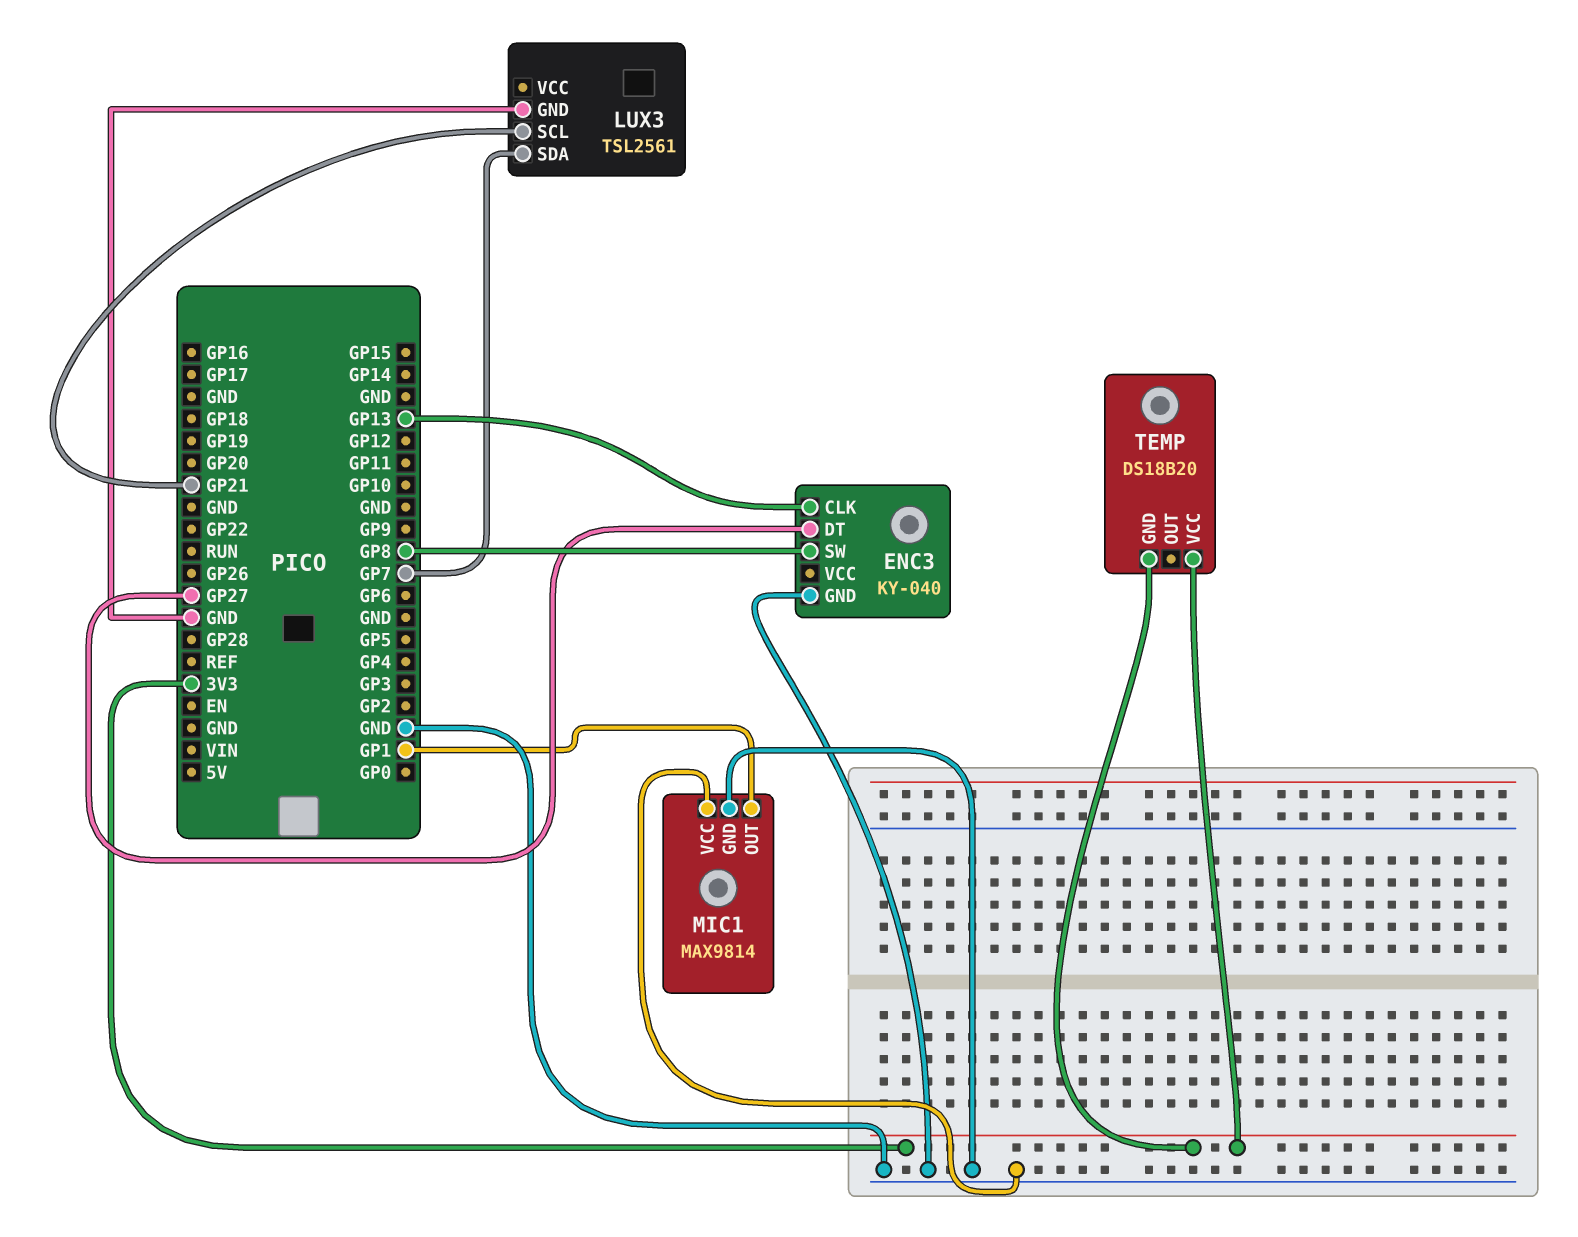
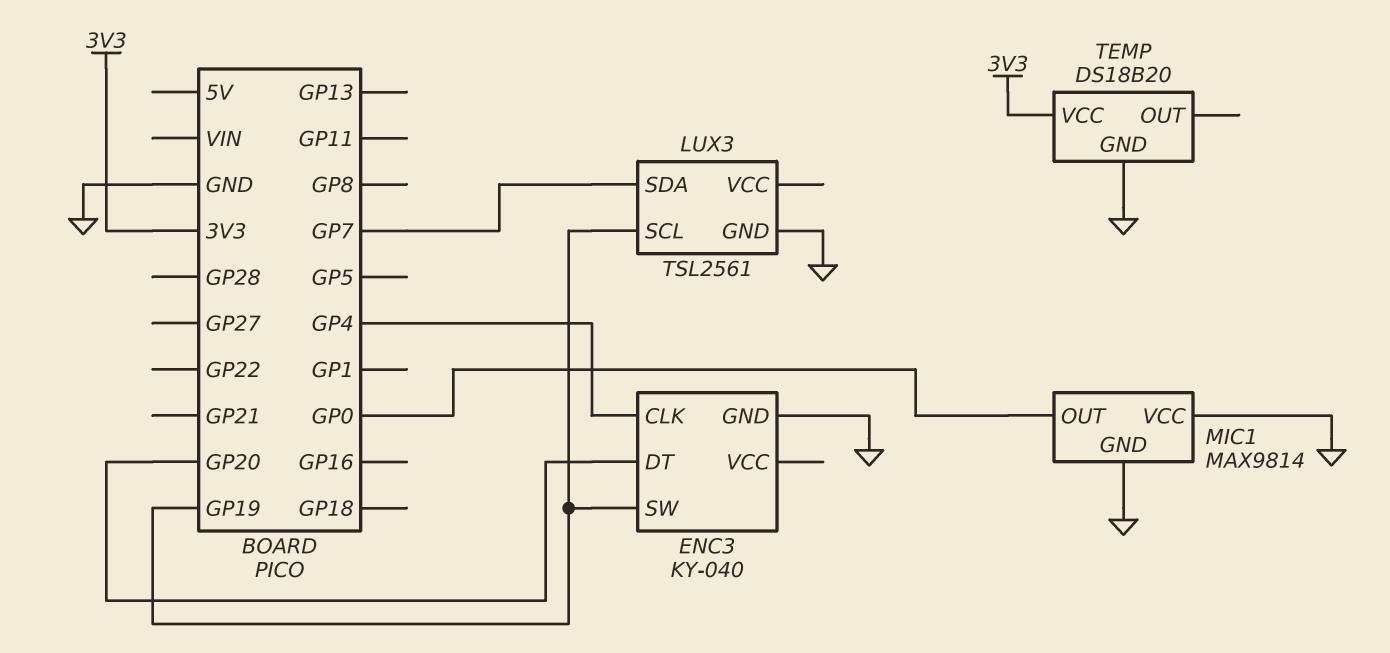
ENC3 pin CLK: GP13 -> GP4
ENC3 pin DT: GP27 -> GP20
ENC3 pin SW: GP8 -> GP19
LUX3 pin SCL: GP21 -> GP19
MIC1 pin OUT: GP1 -> GP0
TEMP pin GND: 3V3 -> GND

